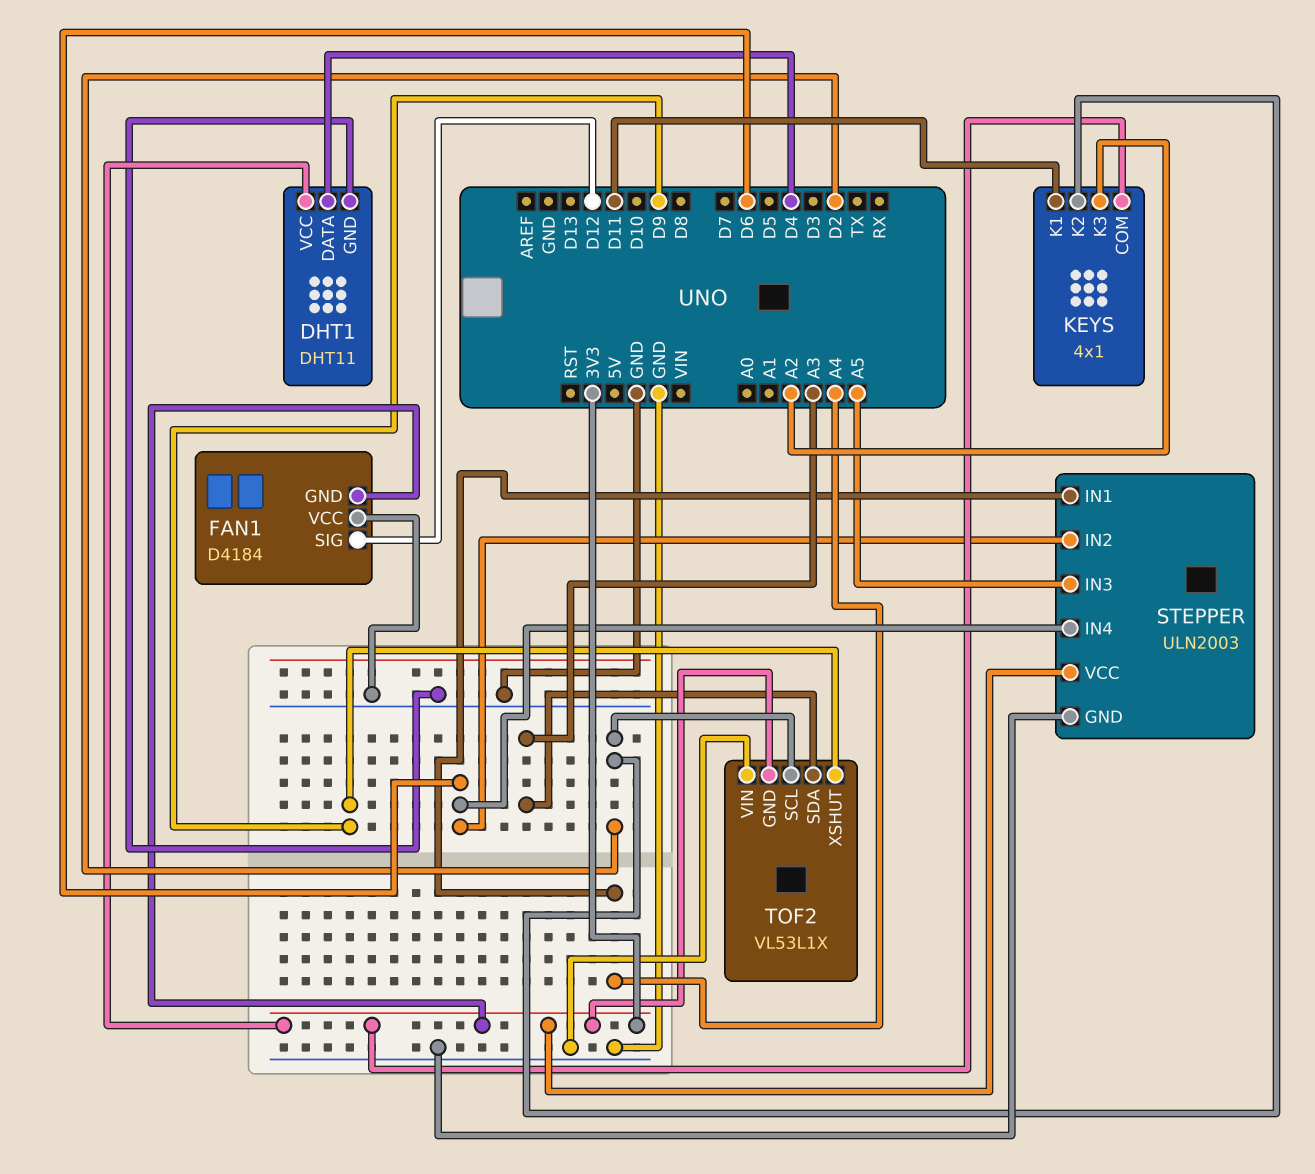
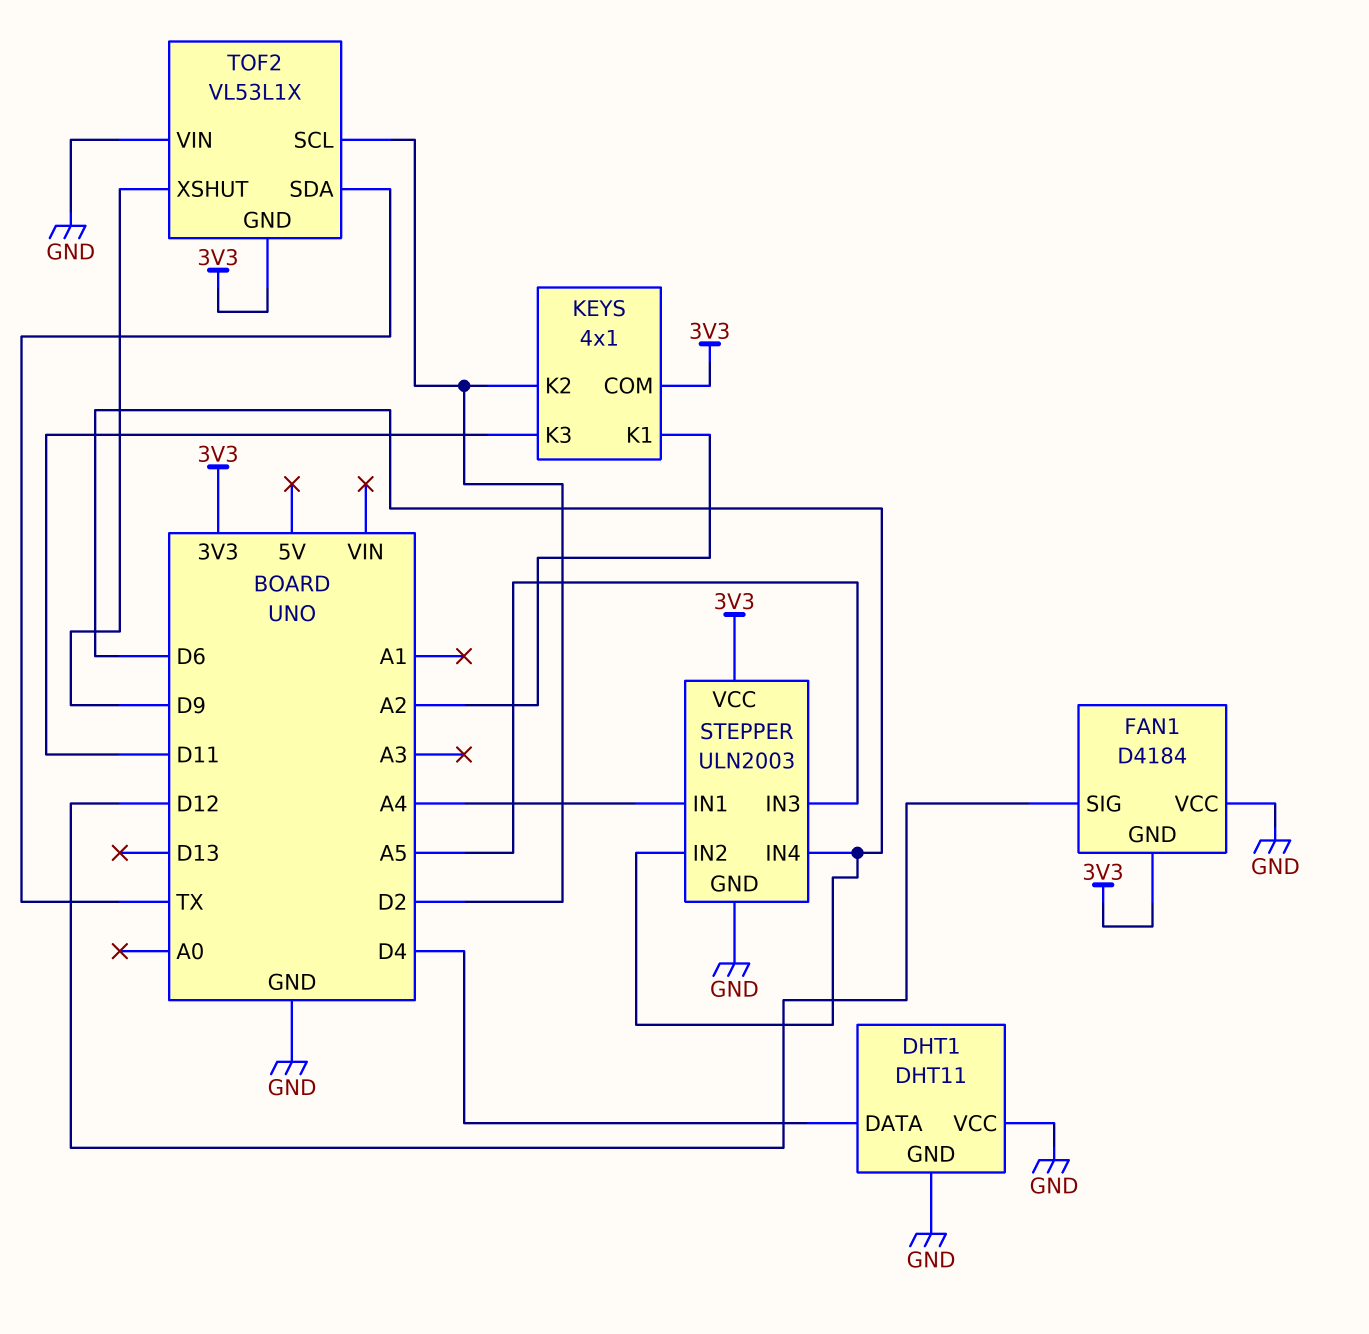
DHT1 pin VCC: 3V3 -> GND
KEYS pin K1: D11 -> A2
KEYS pin K3: A2 -> D11
TOF2 pin SDA: A3 -> TX

